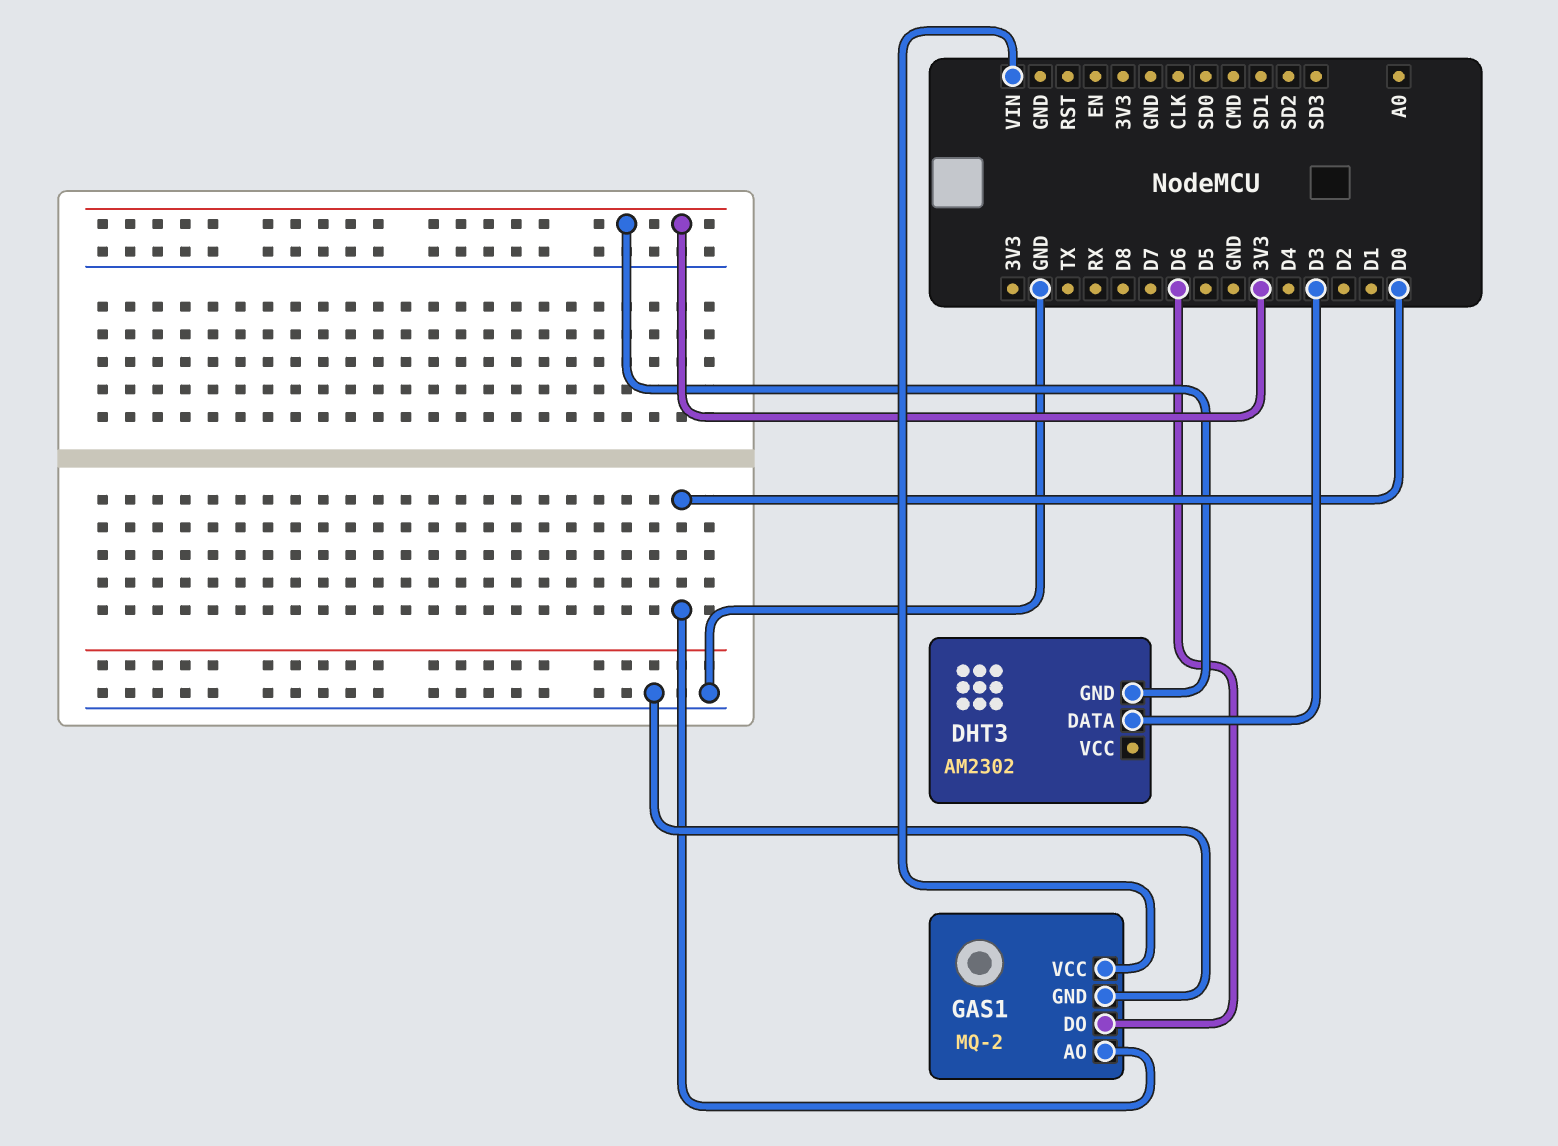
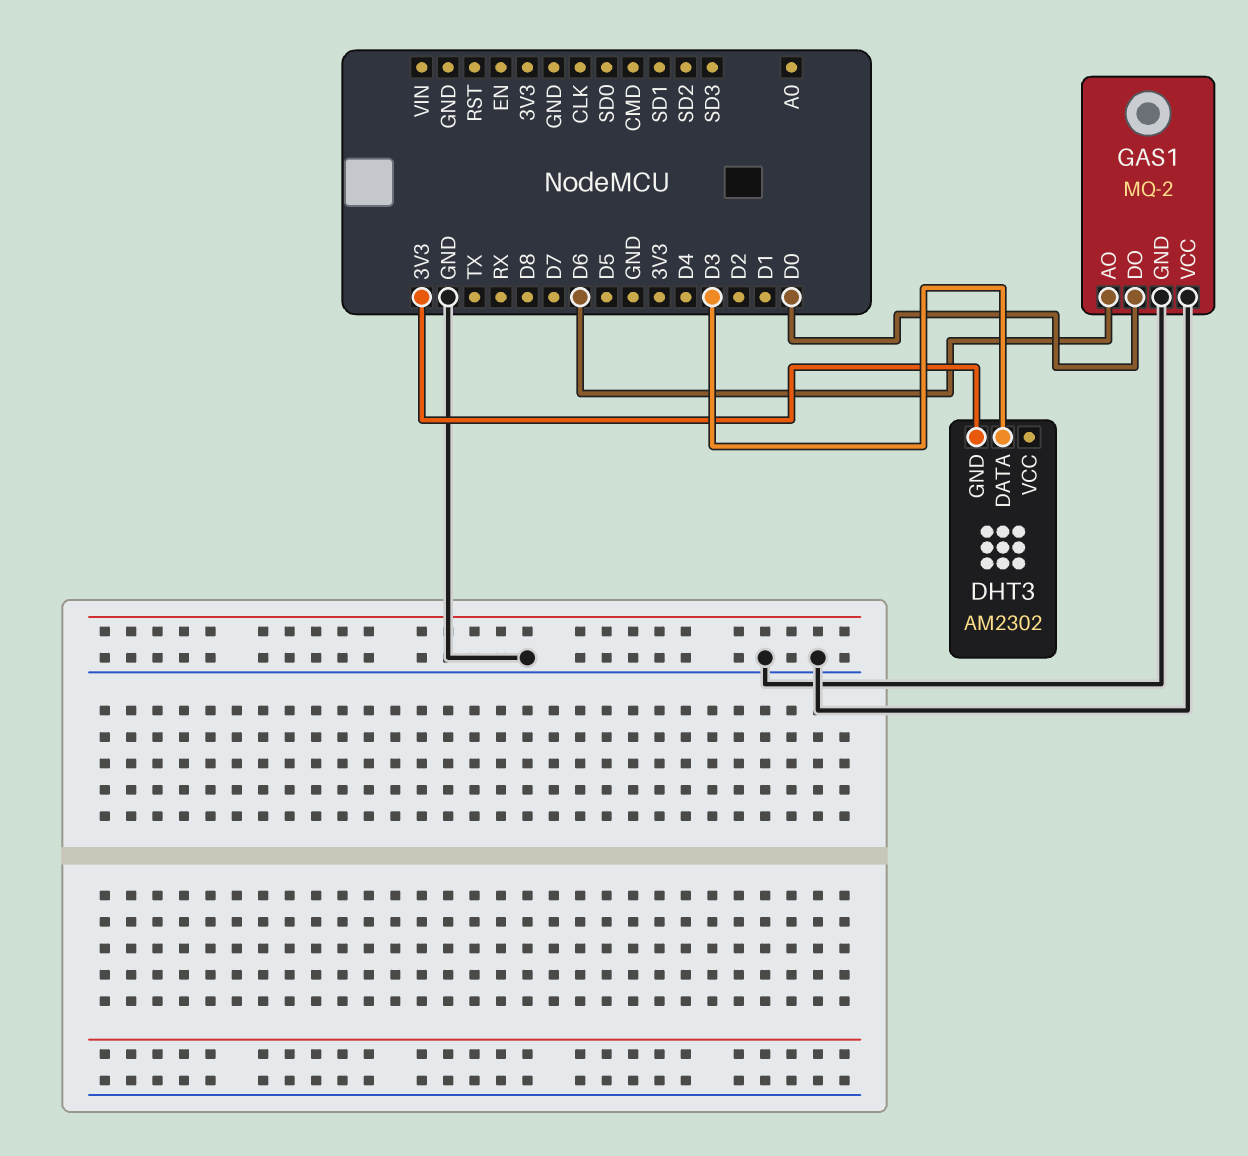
GAS1 pin AO: D0 -> D6
GAS1 pin DO: D6 -> D0
GAS1 pin VCC: VIN -> GND

